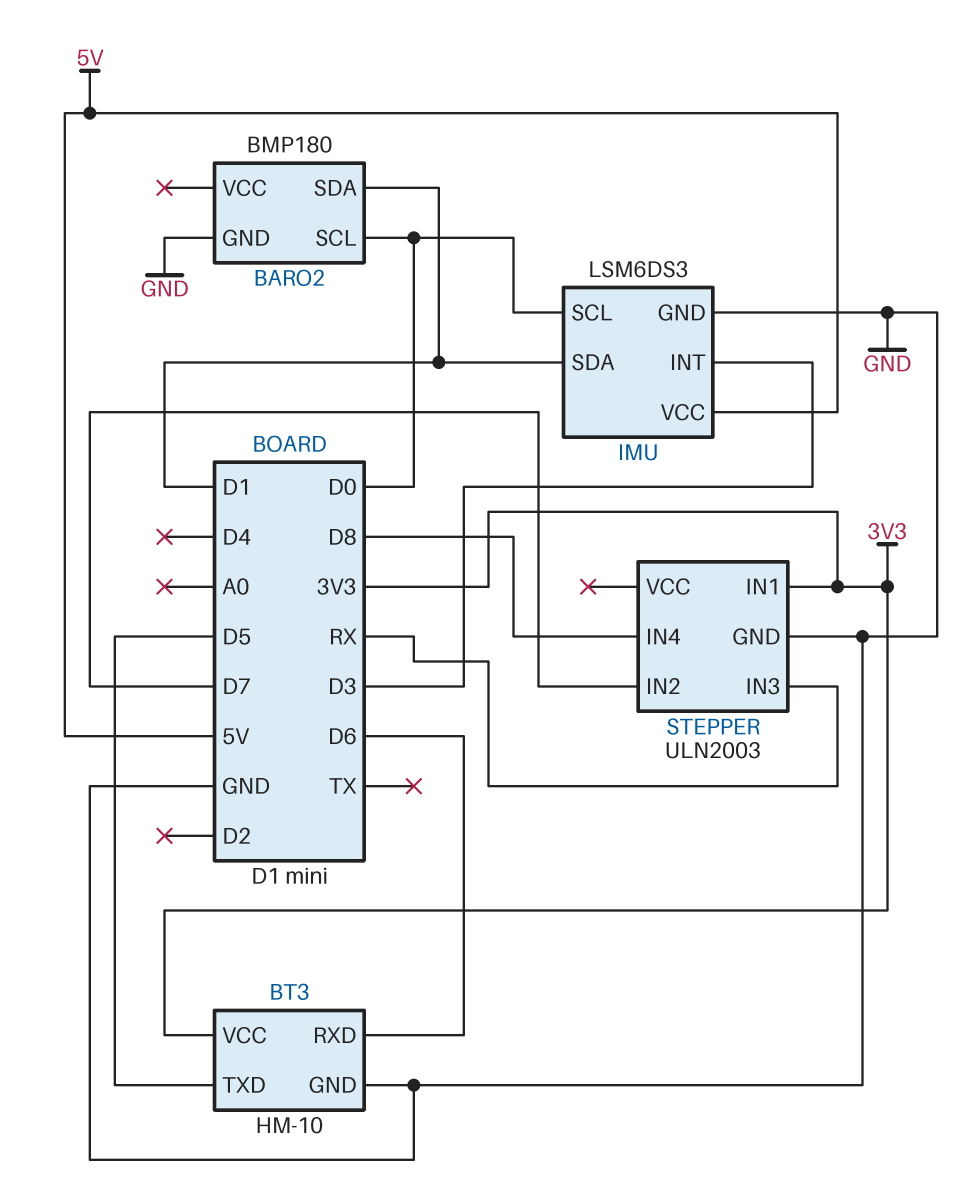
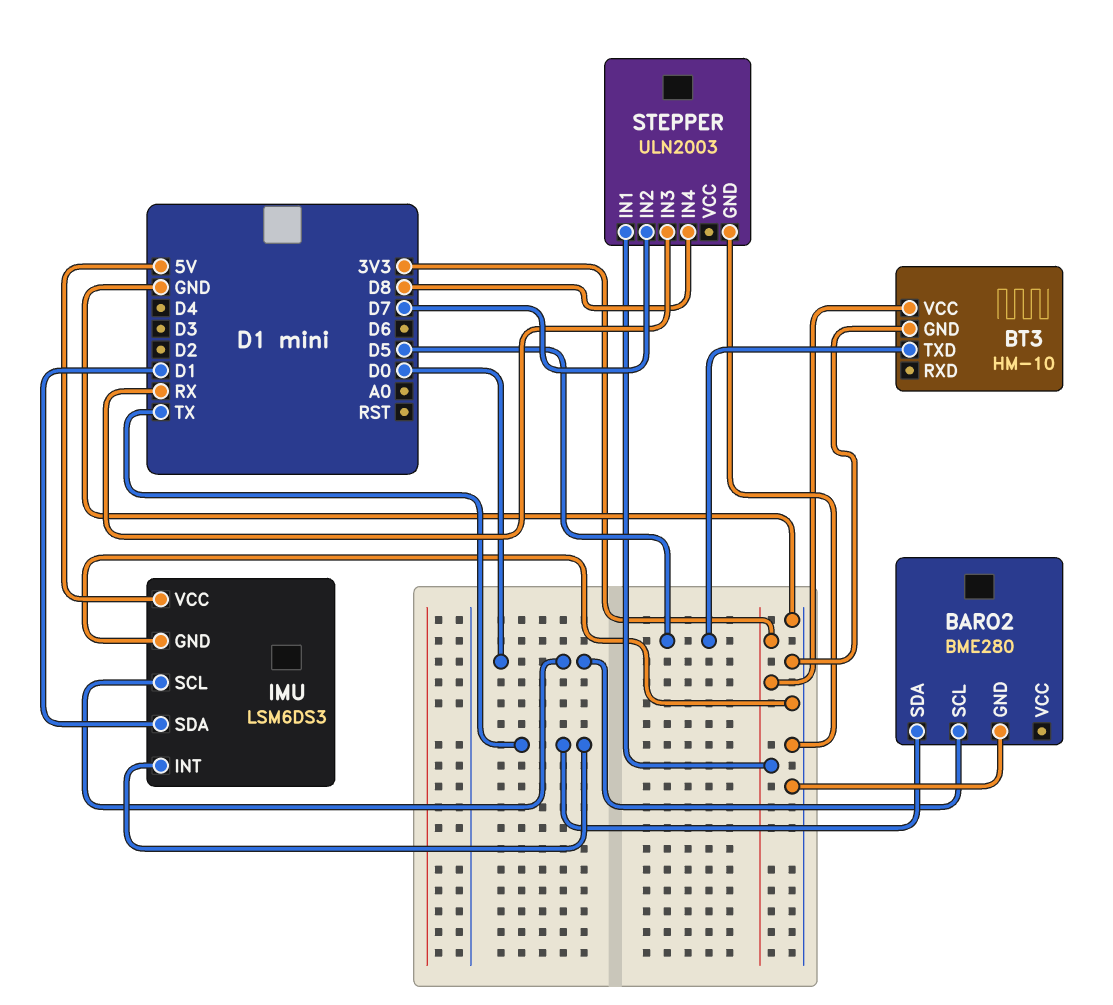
BARO2: BMP180 -> BME280
BARO2 pin SDA: D1 -> TX
BT3 pin RXD: D6 -> none
IMU pin INT: D3 -> TX

